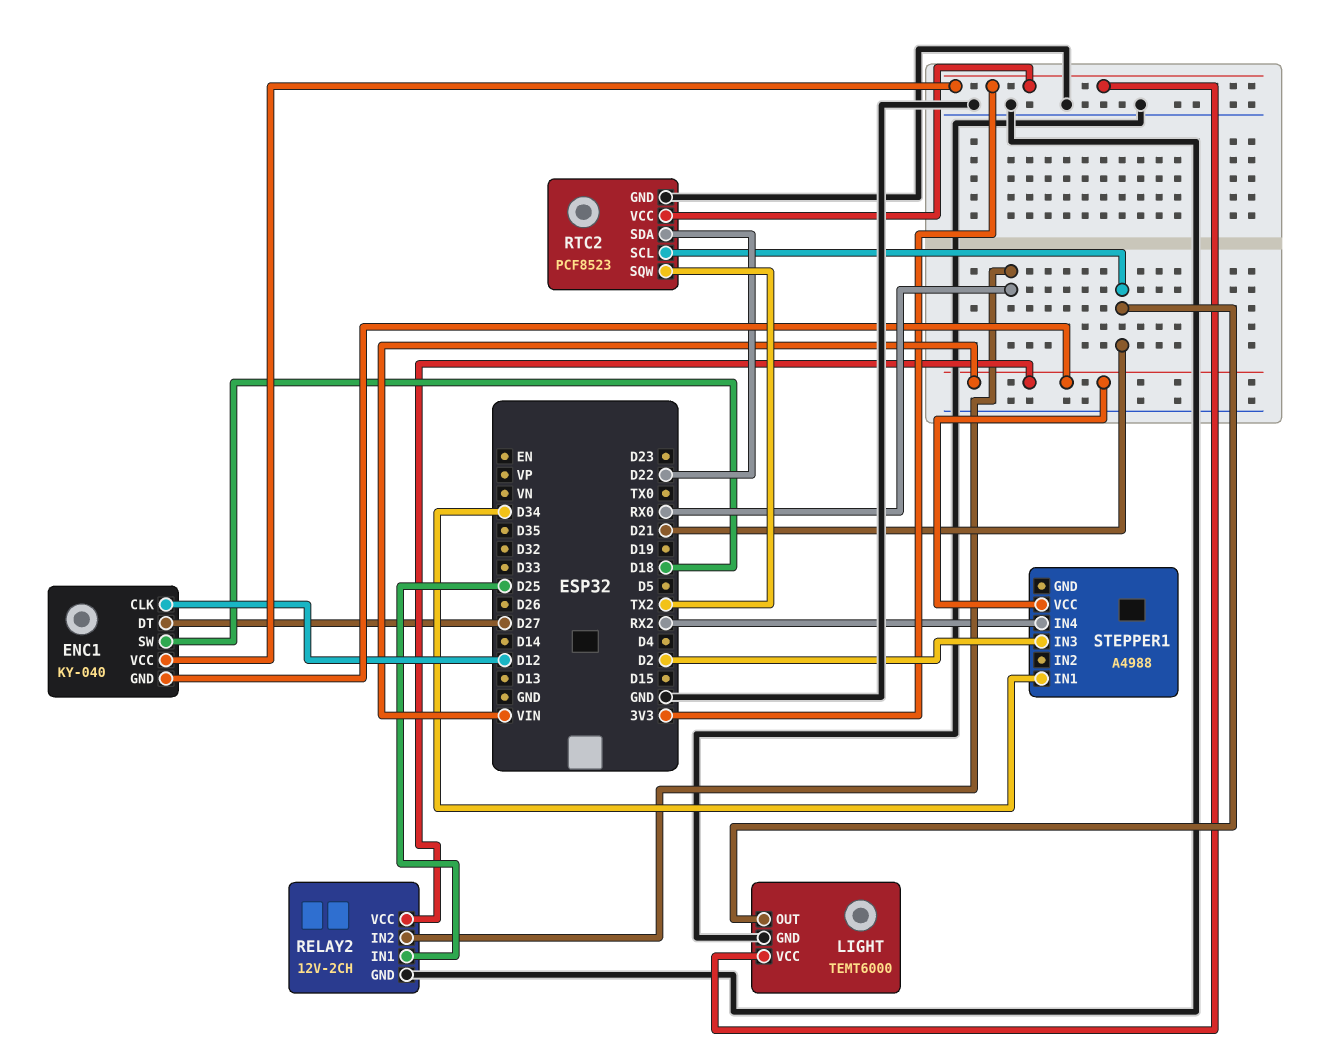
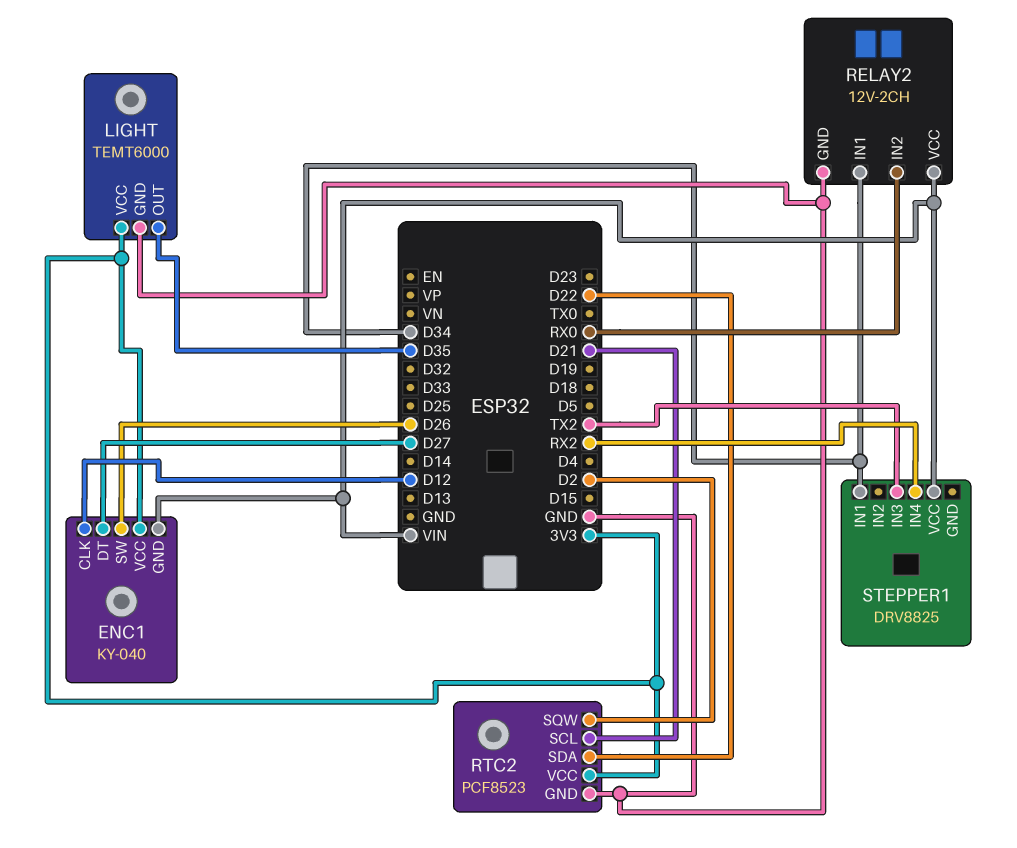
ENC1 pin SW: D18 -> D26
LIGHT pin OUT: D21 -> D35
RELAY2 pin IN1: D25 -> D34
RTC2 pin SQW: TX2 -> D2
STEPPER1: A4988 -> DRV8825
STEPPER1 pin IN3: D2 -> TX2

